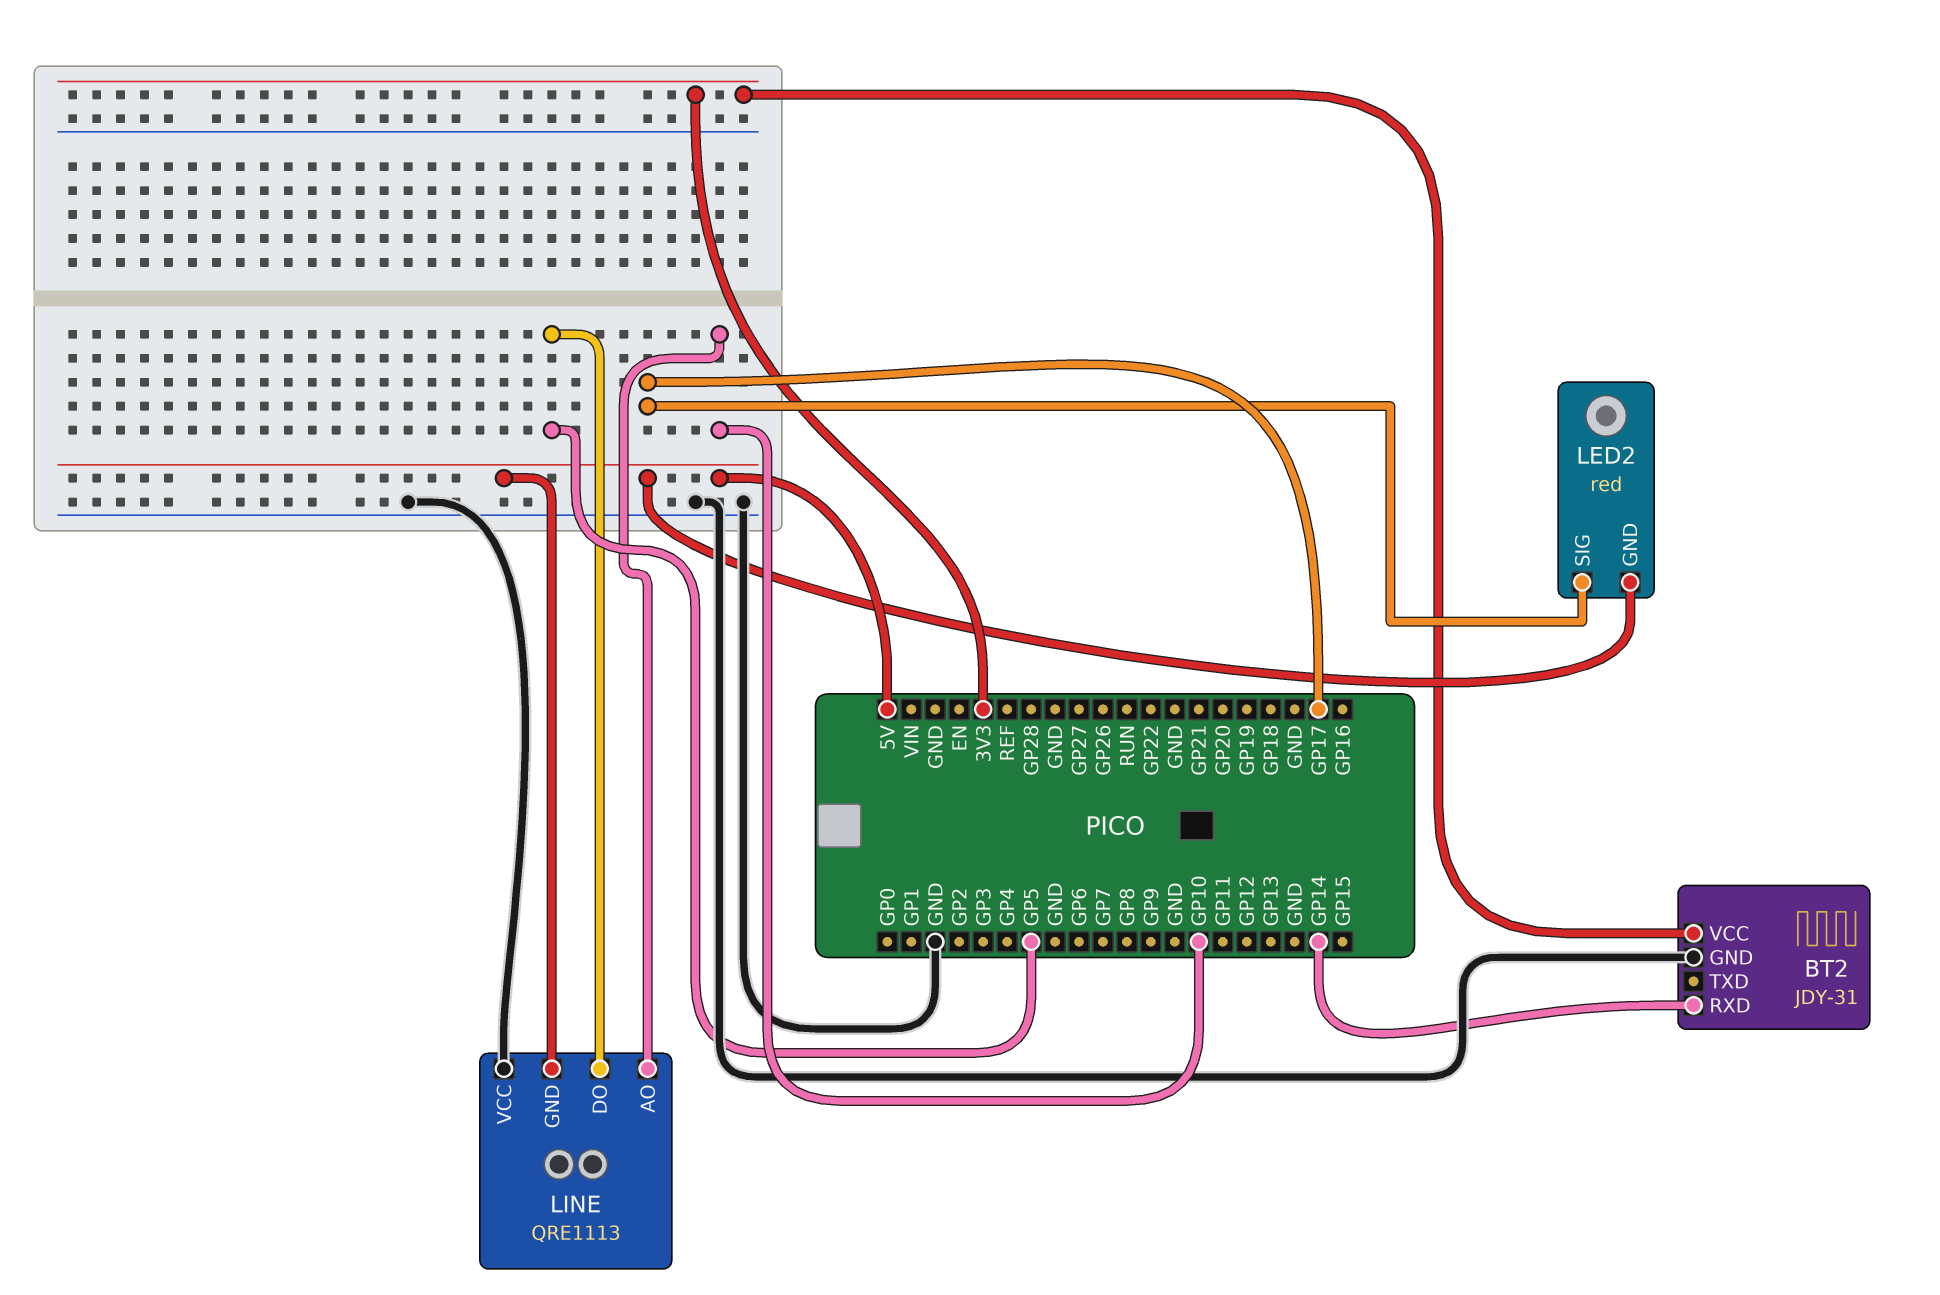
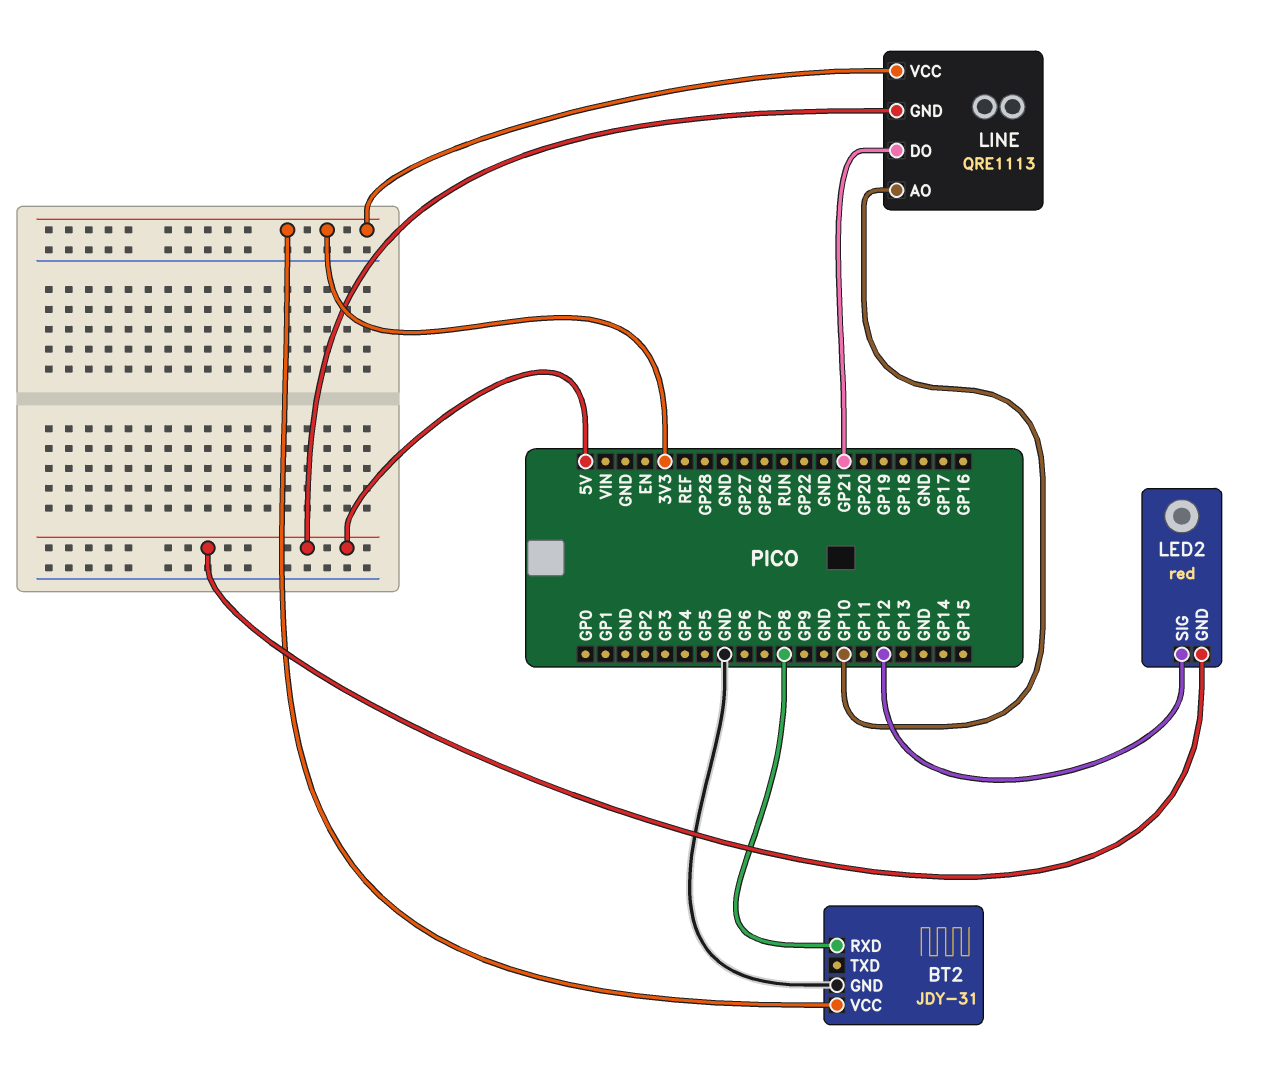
BT2 pin RXD: GP14 -> GP8
LED2 pin SIG: GP17 -> GP12
LINE pin DO: GP5 -> GP21
LINE pin VCC: GND -> 3V3

